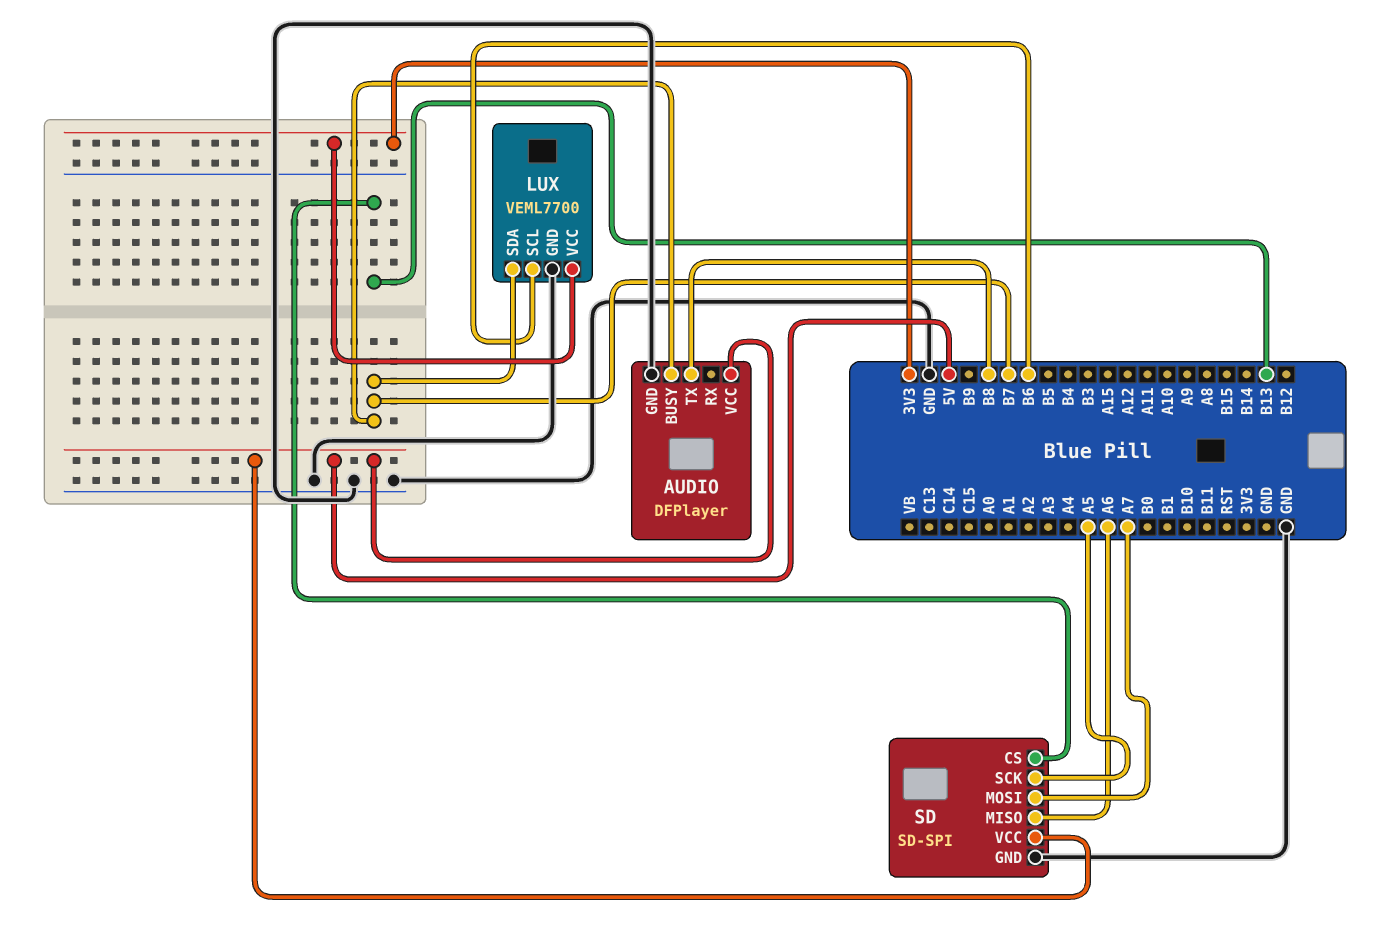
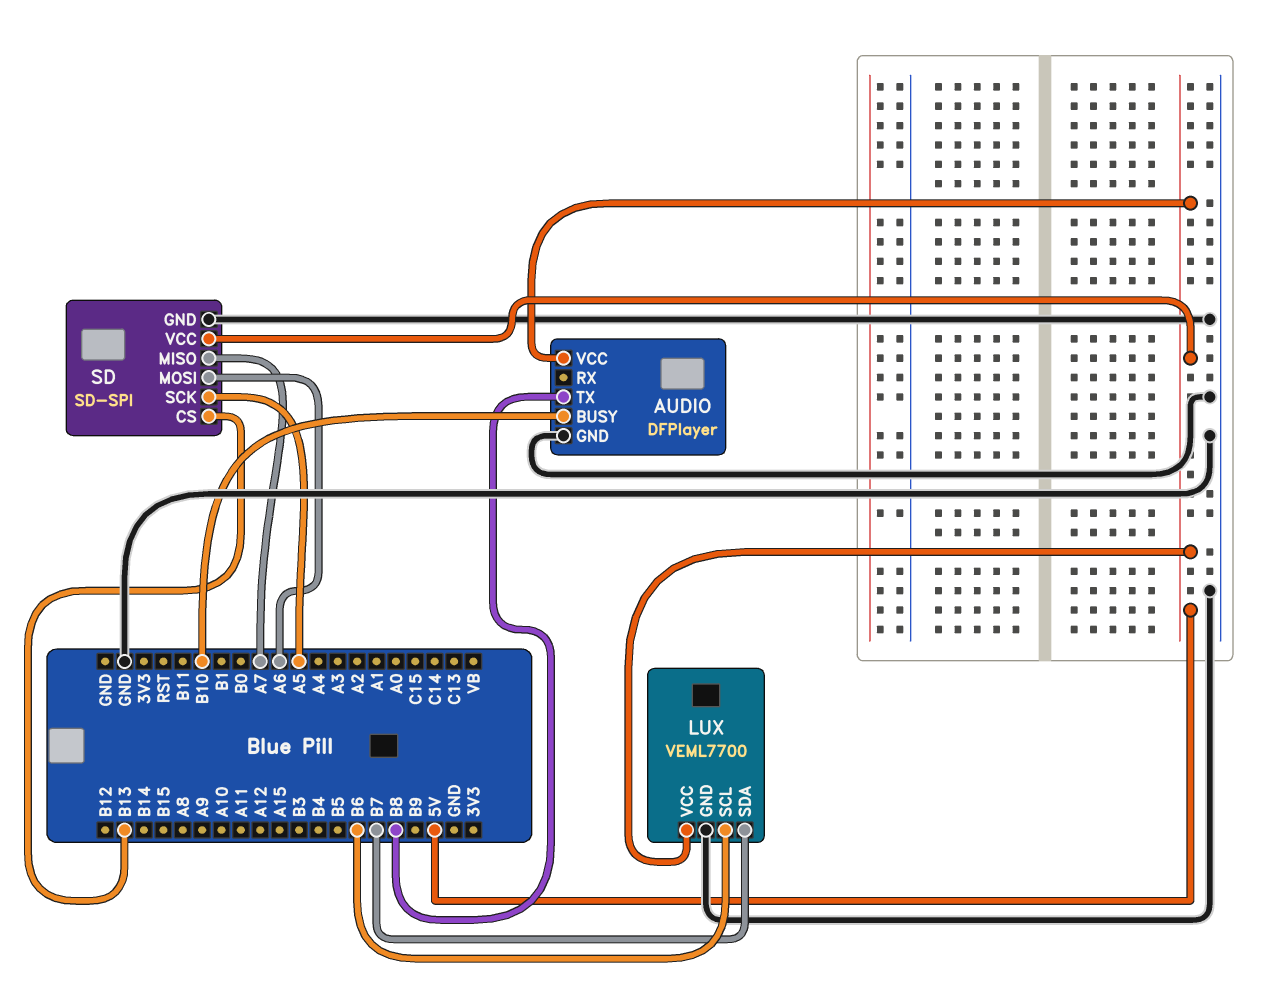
AUDIO pin BUSY: B7 -> B10
LUX pin VCC: 3V3 -> 5V
SD pin MISO: A6 -> A7
SD pin MOSI: A7 -> A6

